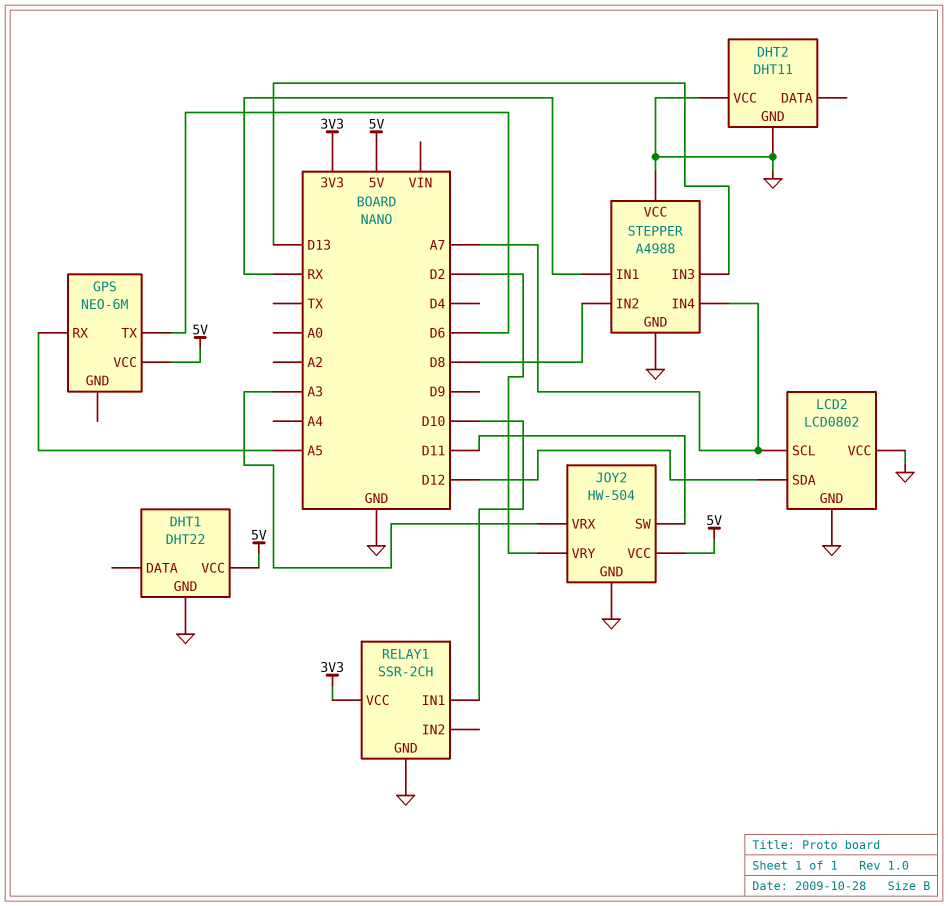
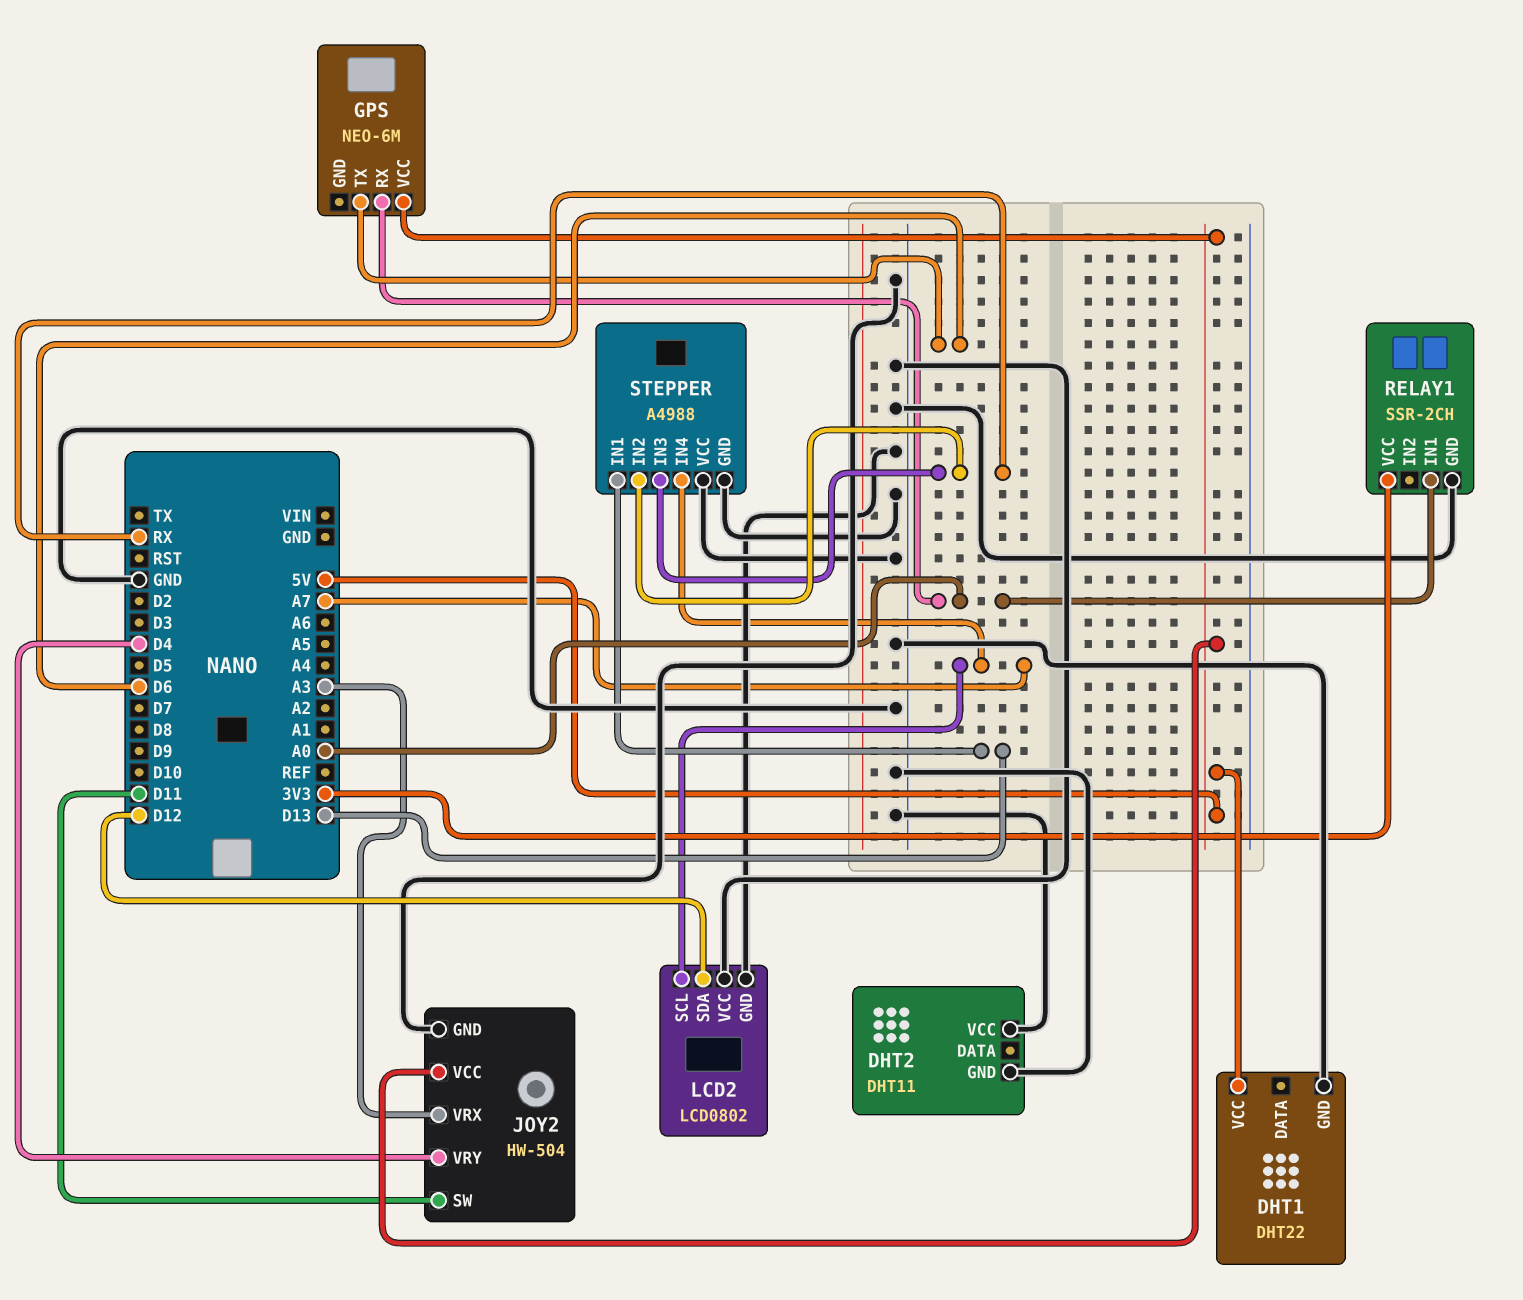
GPS pin RX: A5 -> A0
JOY2 pin VRY: D2 -> D4
RELAY1 pin IN1: D10 -> A0
STEPPER pin IN1: RX -> D13
STEPPER pin IN2: D8 -> RX
STEPPER pin IN3: D13 -> RX

